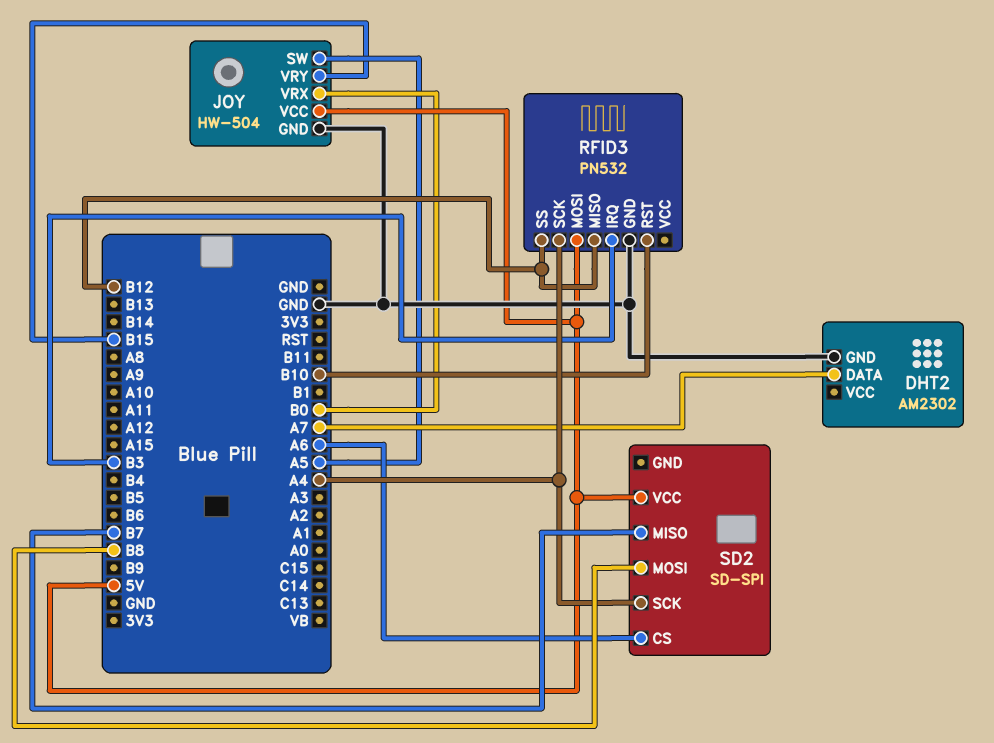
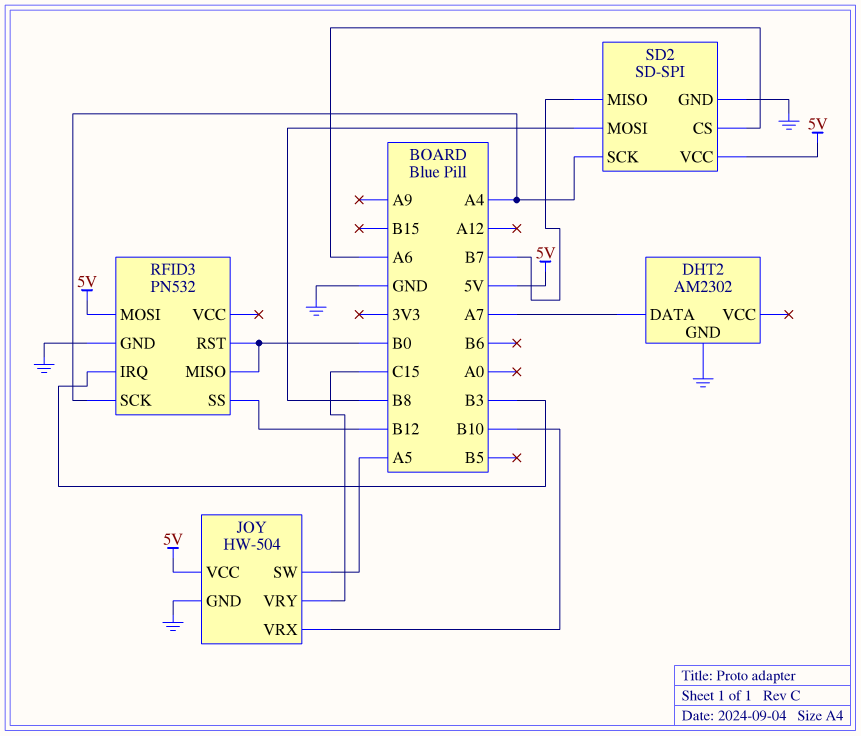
JOY pin VRX: B0 -> B10
JOY pin VRY: B15 -> C15
RFID3 pin MISO: B12 -> B0
RFID3 pin RST: B10 -> B0
SD2 pin GND: none -> GND

